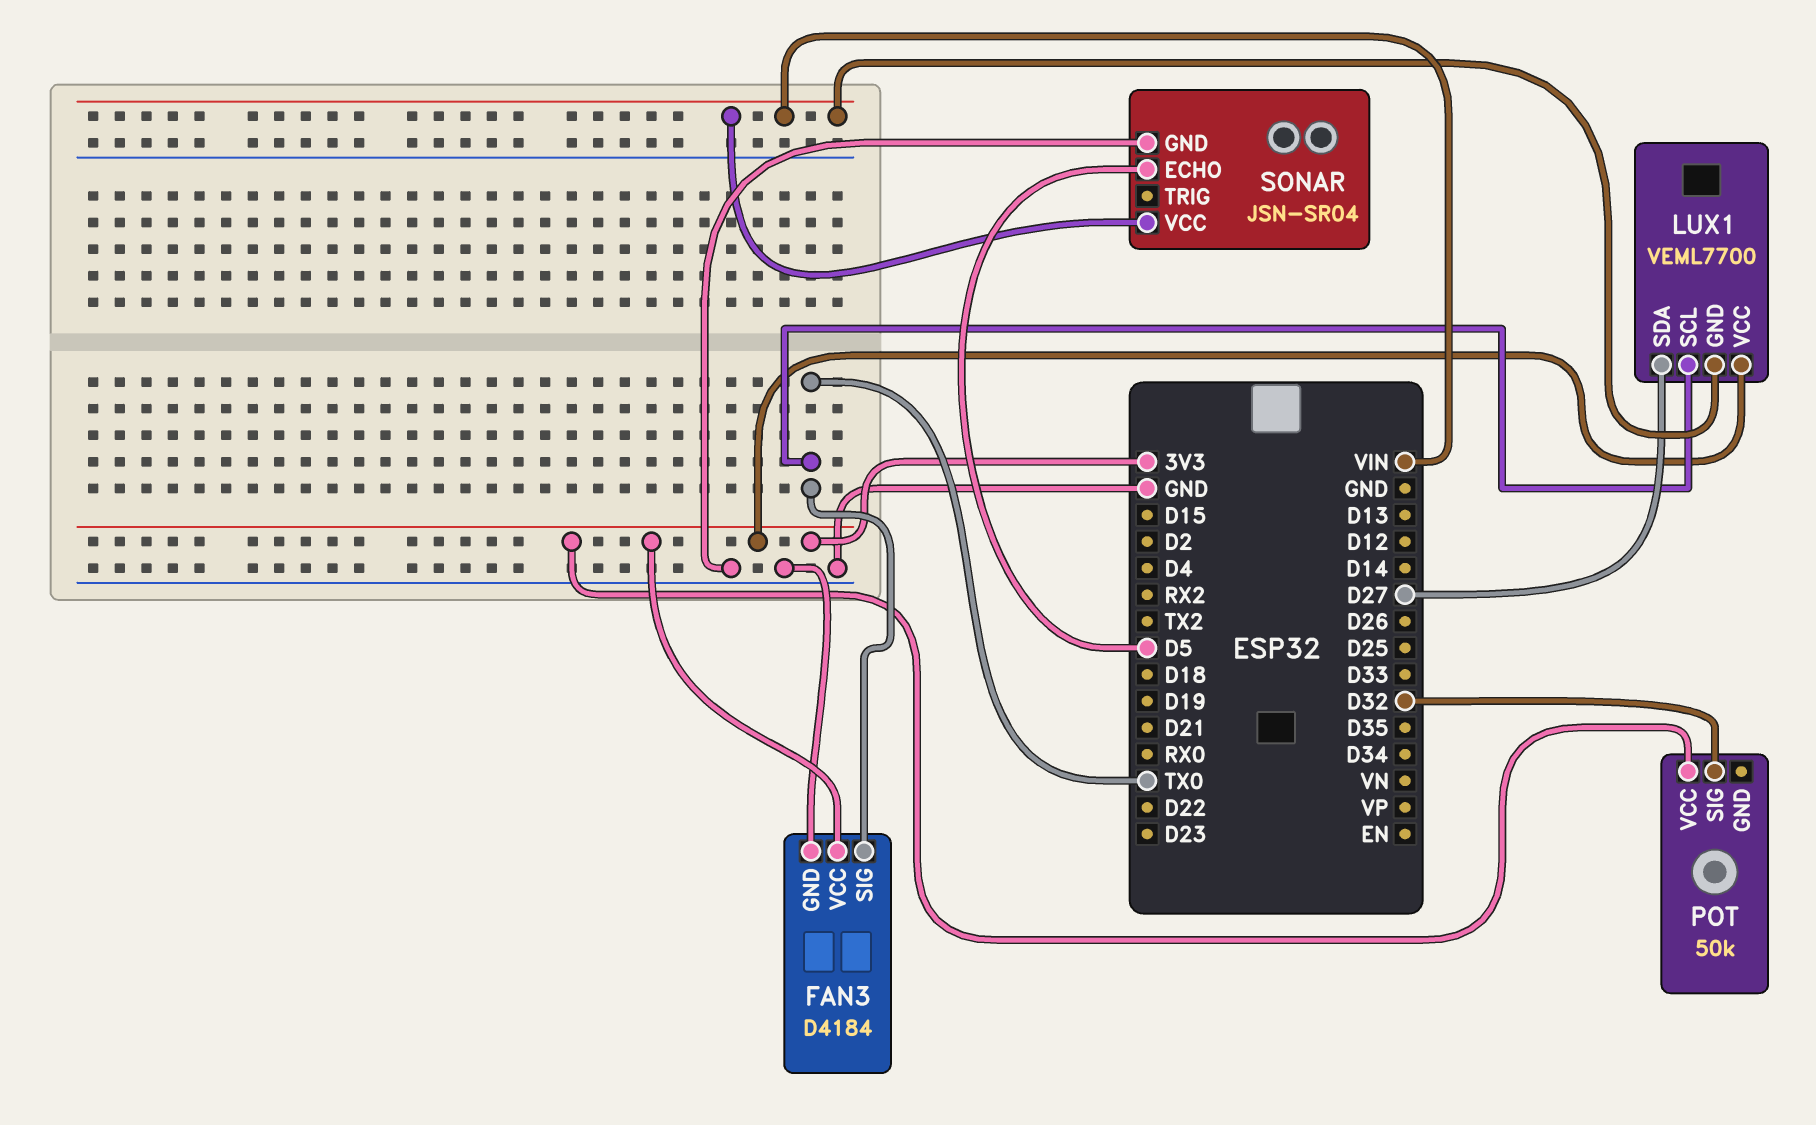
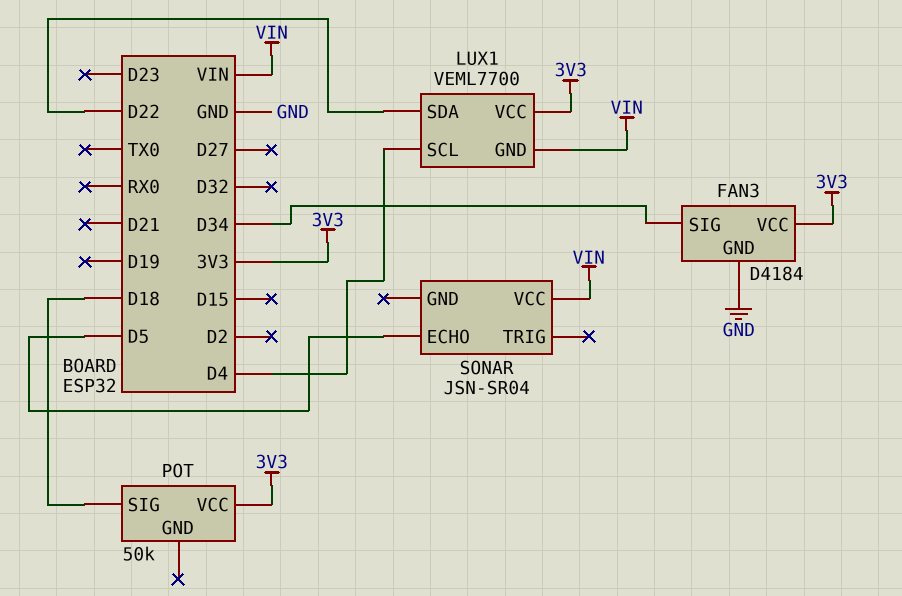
FAN3 pin SIG: TX0 -> D34
LUX1 pin SCL: TX0 -> D4
LUX1 pin SDA: D27 -> D22
POT pin SIG: D32 -> D18
SONAR pin GND: GND -> none

